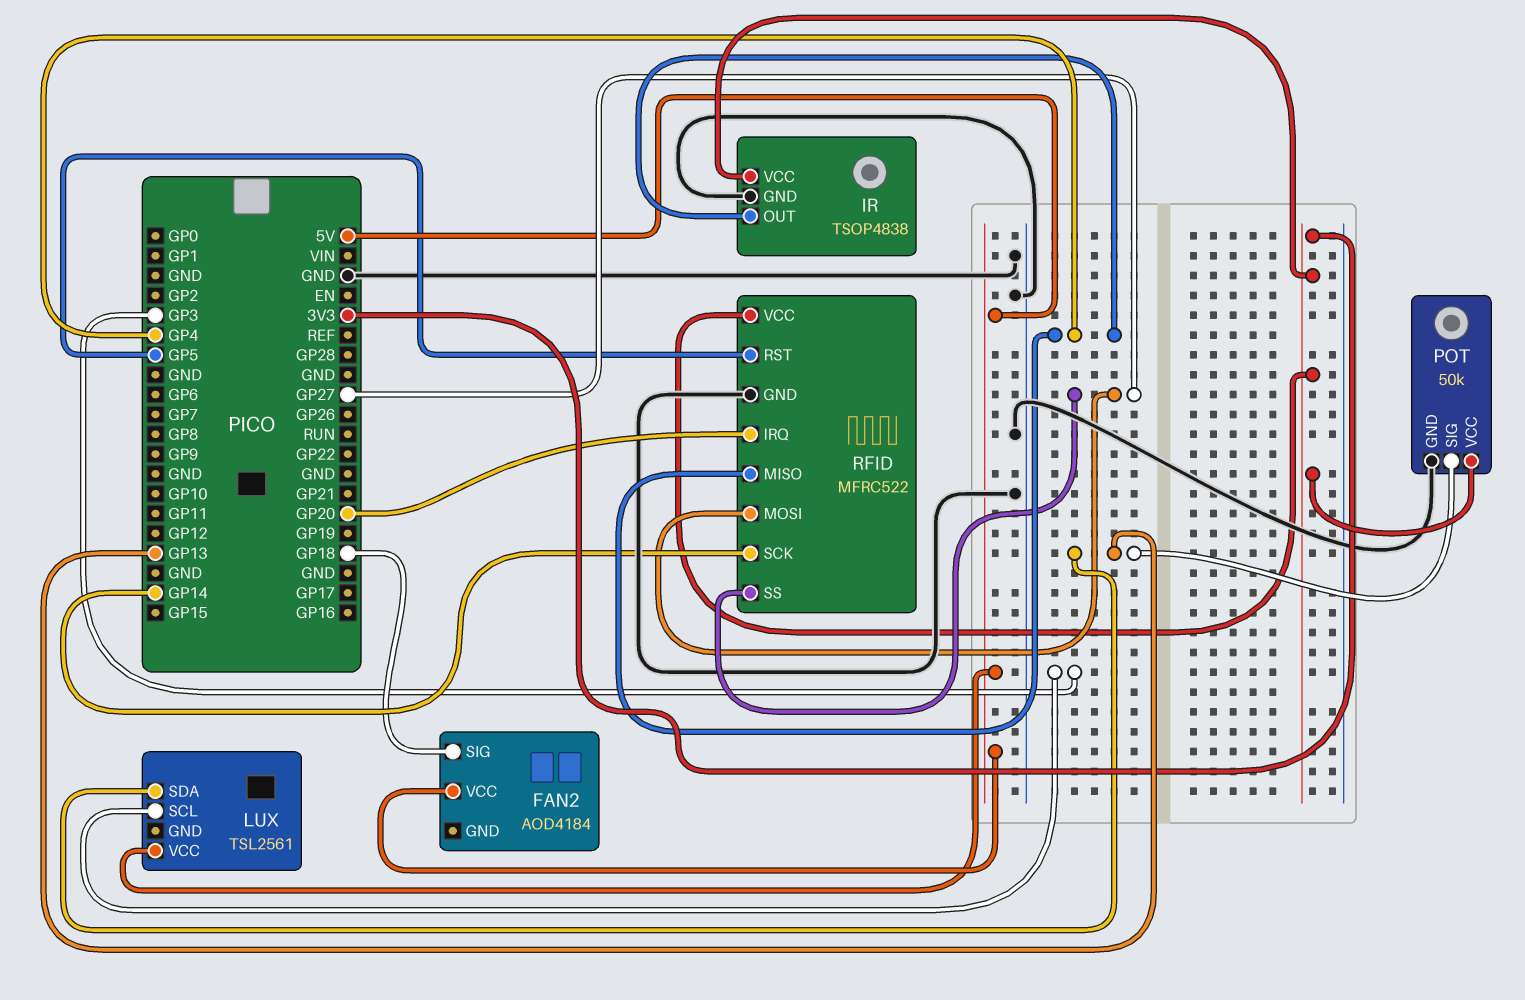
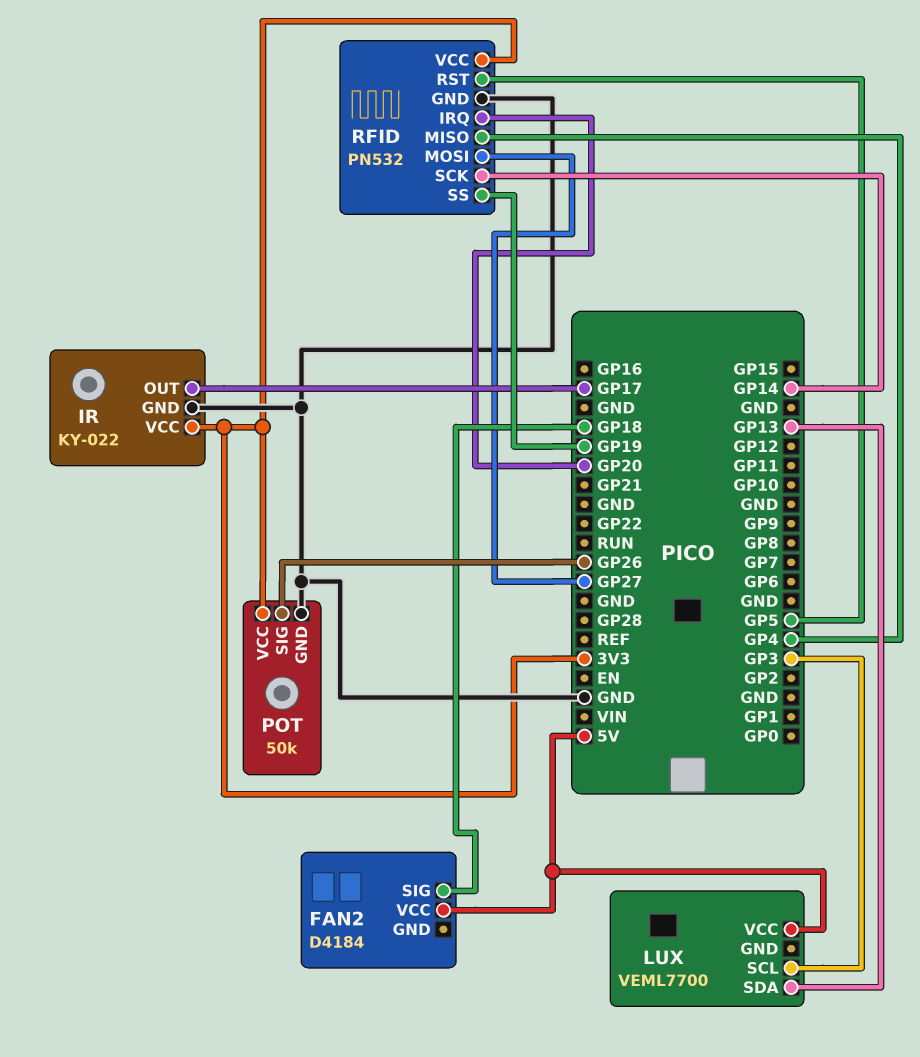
FAN2: AOD4184 -> D4184
IR: TSOP4838 -> KY-022
IR pin OUT: GP4 -> GP17
LUX: TSL2561 -> VEML7700
POT pin SIG: GP13 -> GP26
RFID: MFRC522 -> PN532
RFID pin SS: GP27 -> GP19

